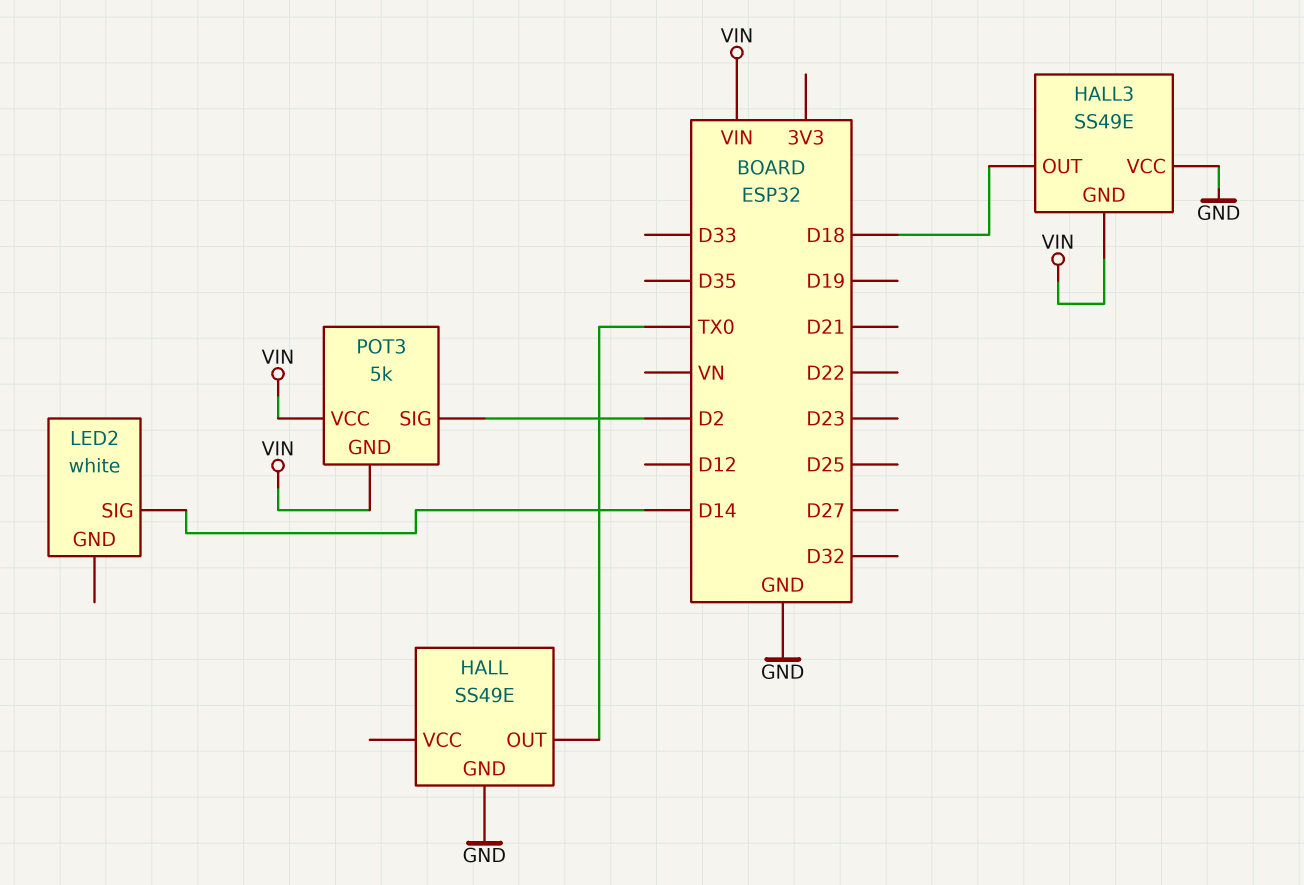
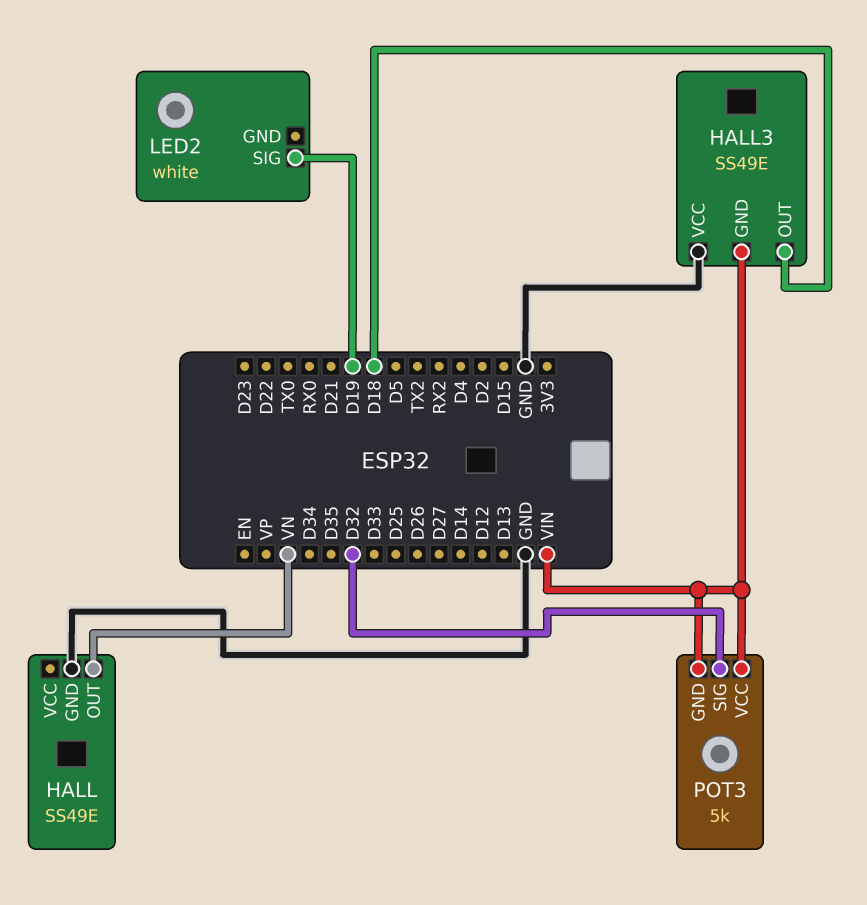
HALL pin OUT: TX0 -> VN
LED2 pin SIG: D14 -> D19
POT3 pin SIG: D2 -> D32

